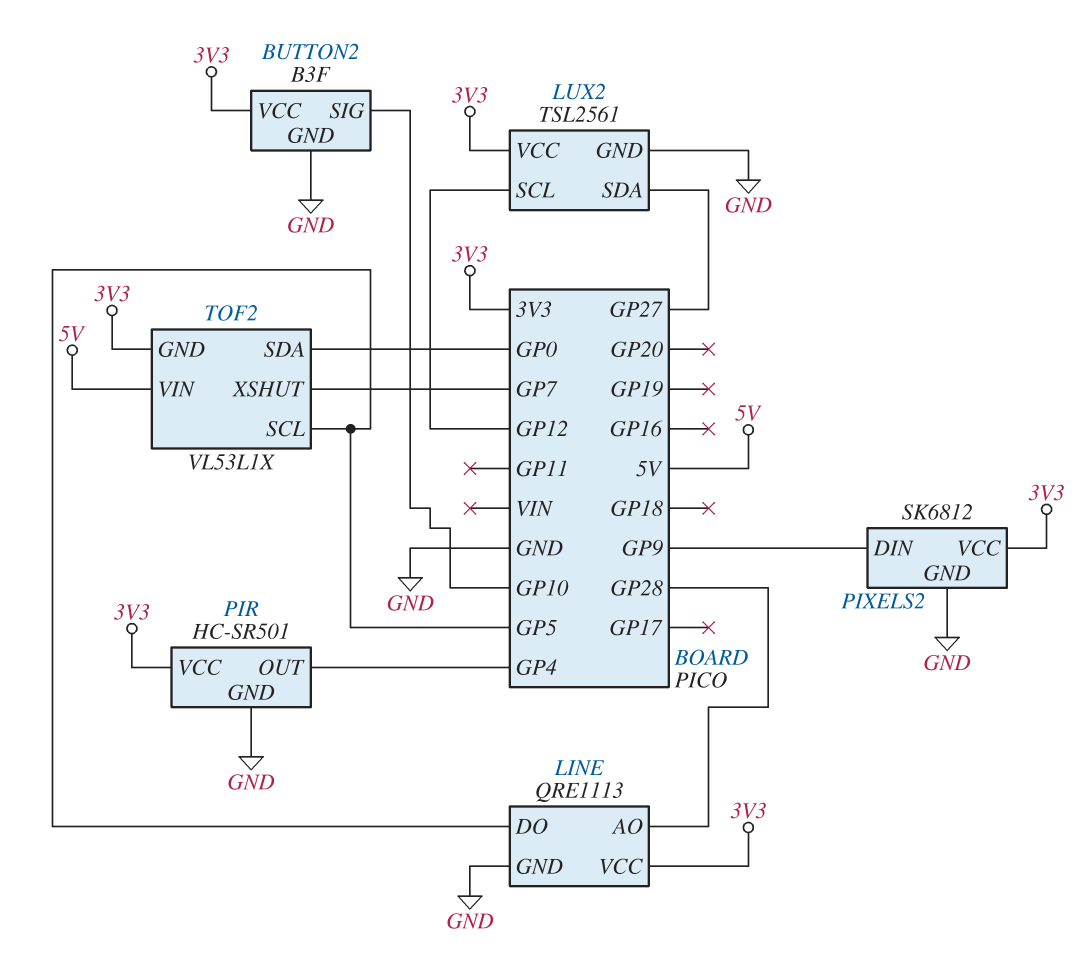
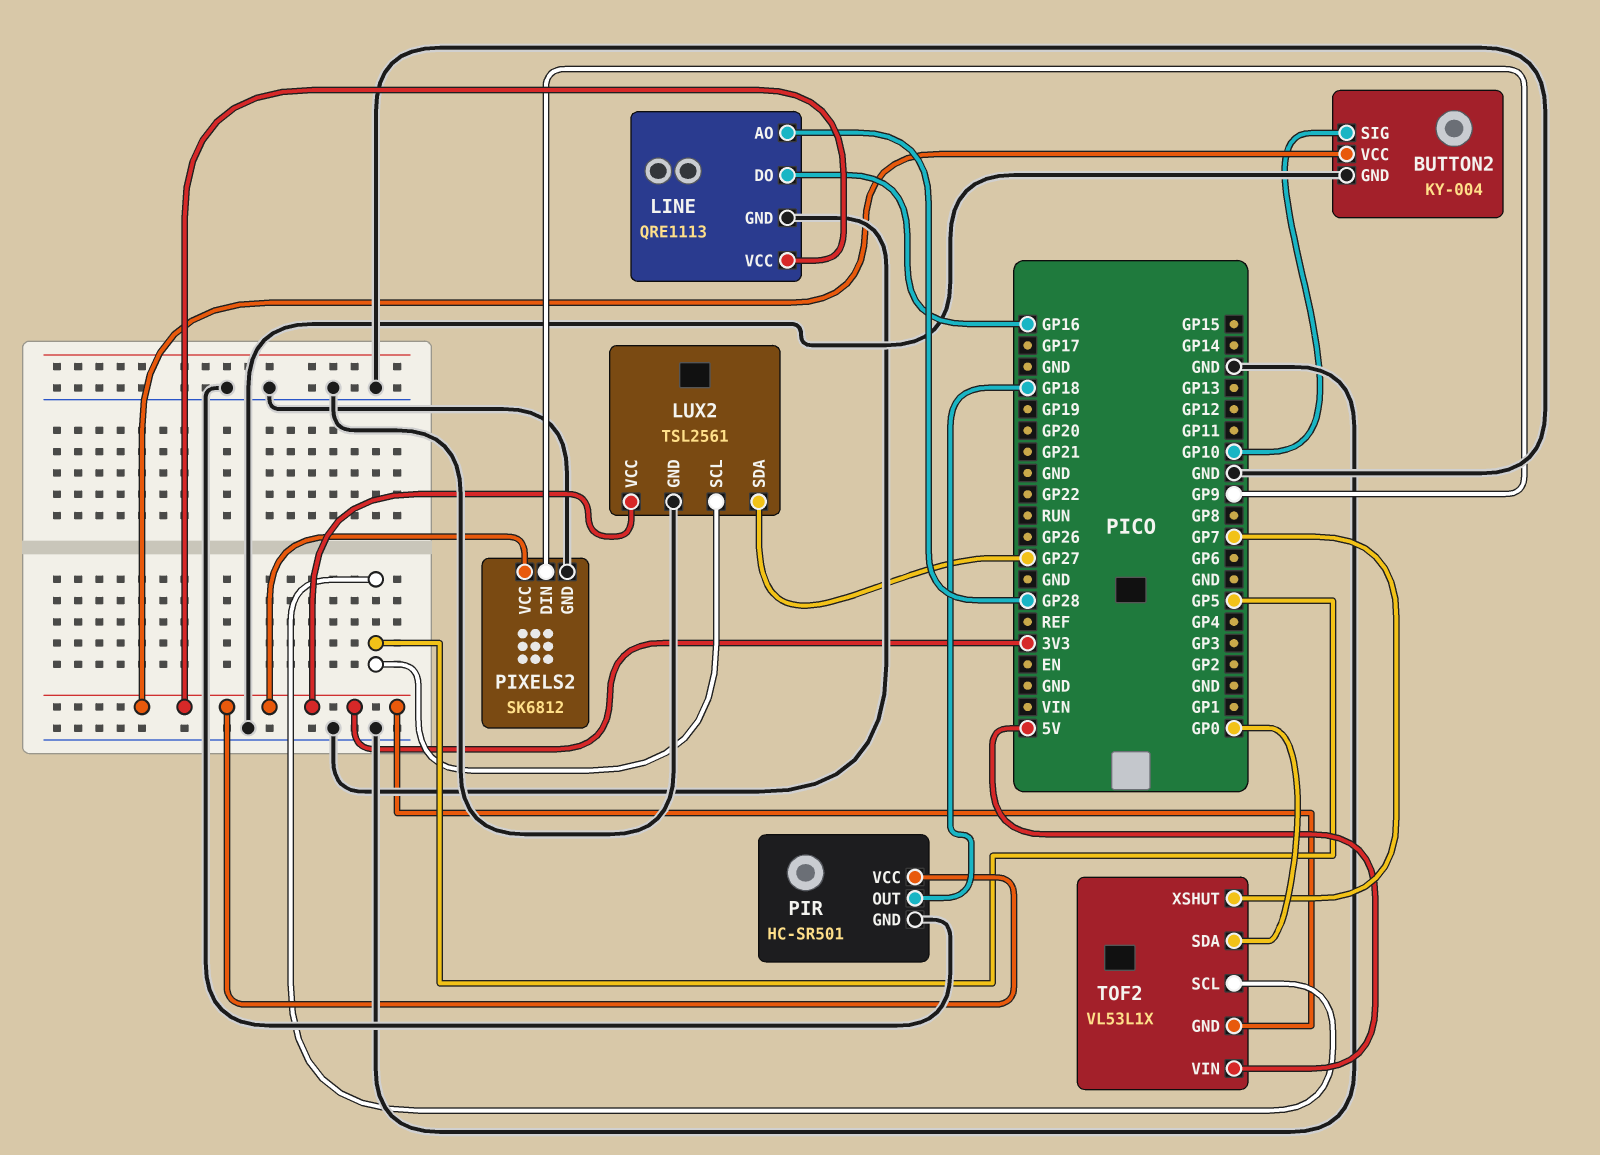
BUTTON2: B3F -> KY-004
LINE pin DO: GP5 -> GP16
LUX2 pin SCL: GP12 -> GP5
PIR pin OUT: GP4 -> GP18

